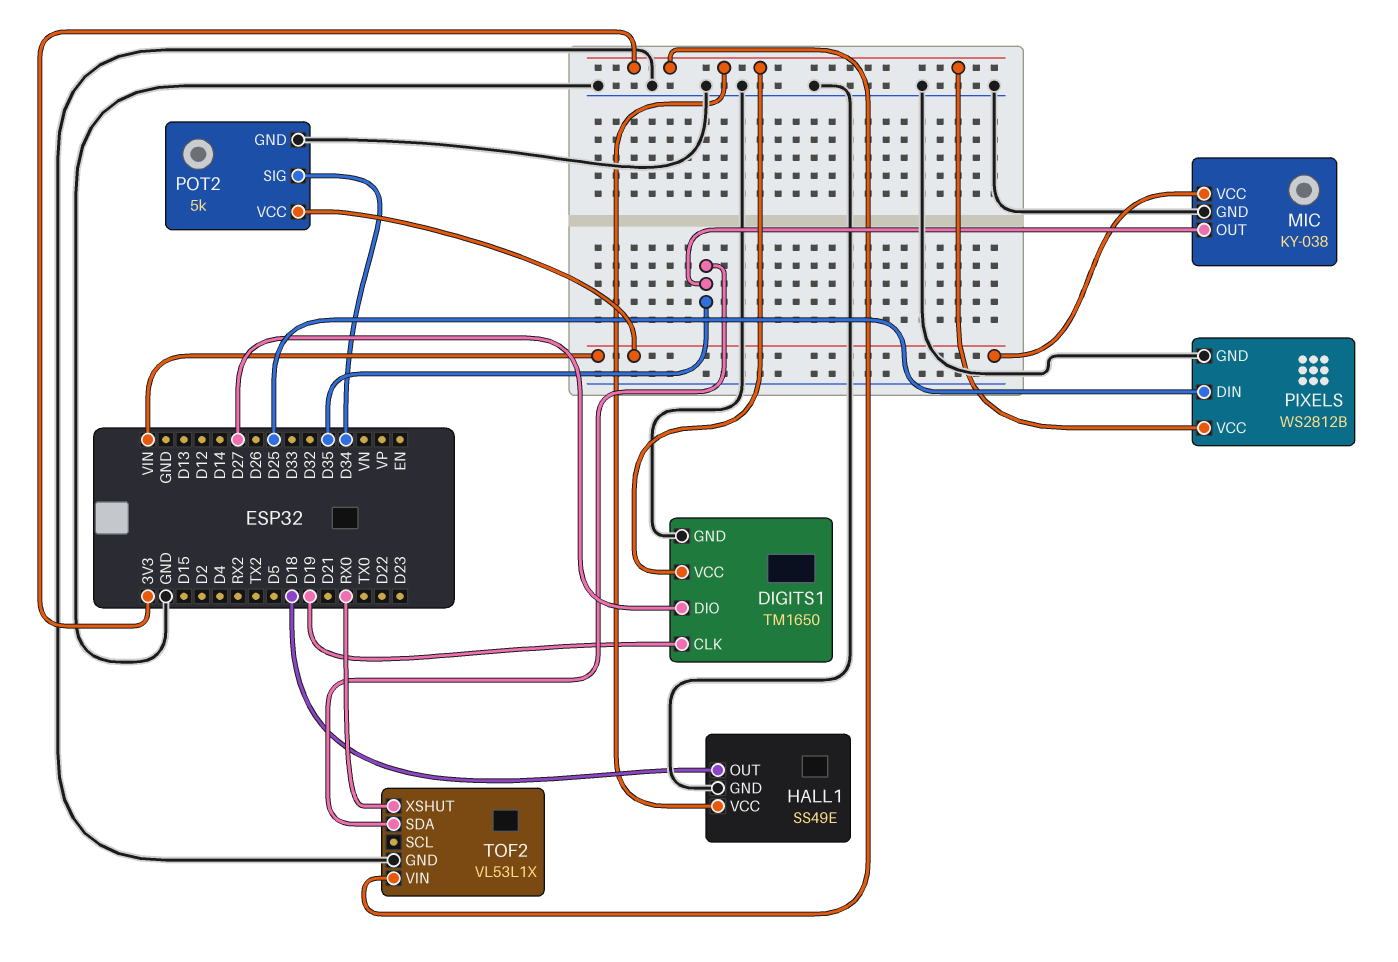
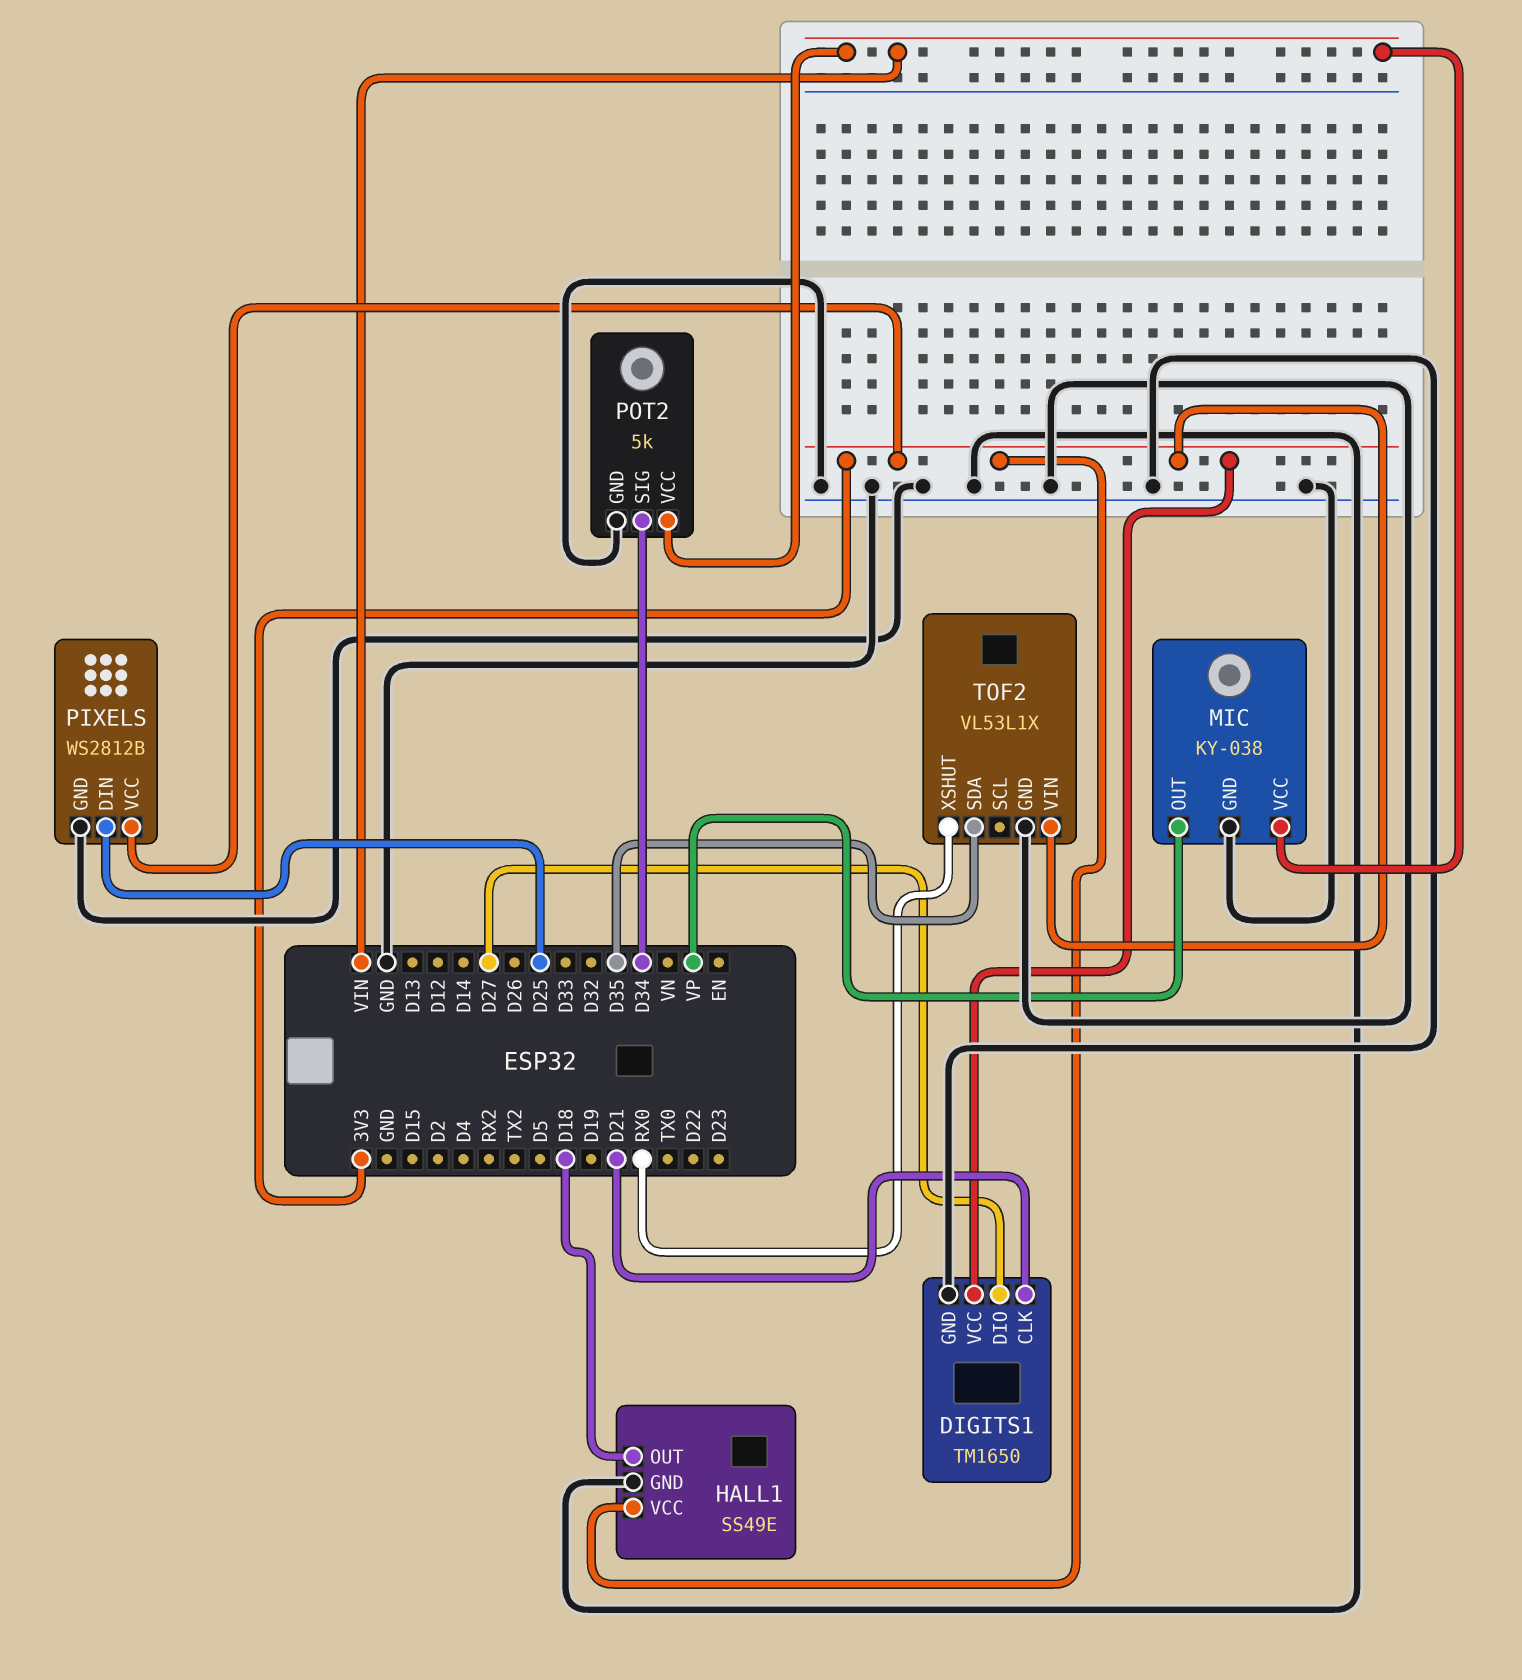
DIGITS1 pin CLK: D19 -> D21
MIC pin OUT: D35 -> VP

